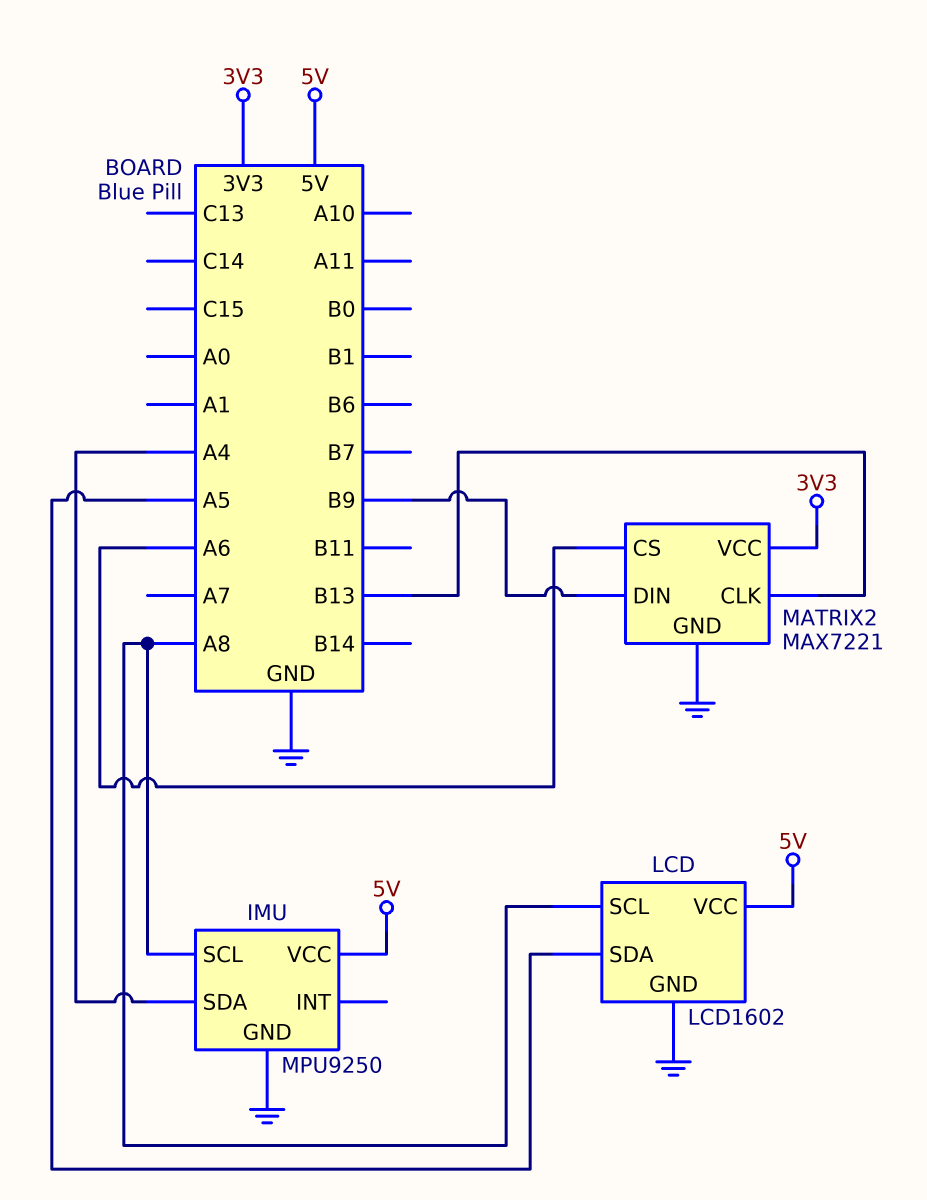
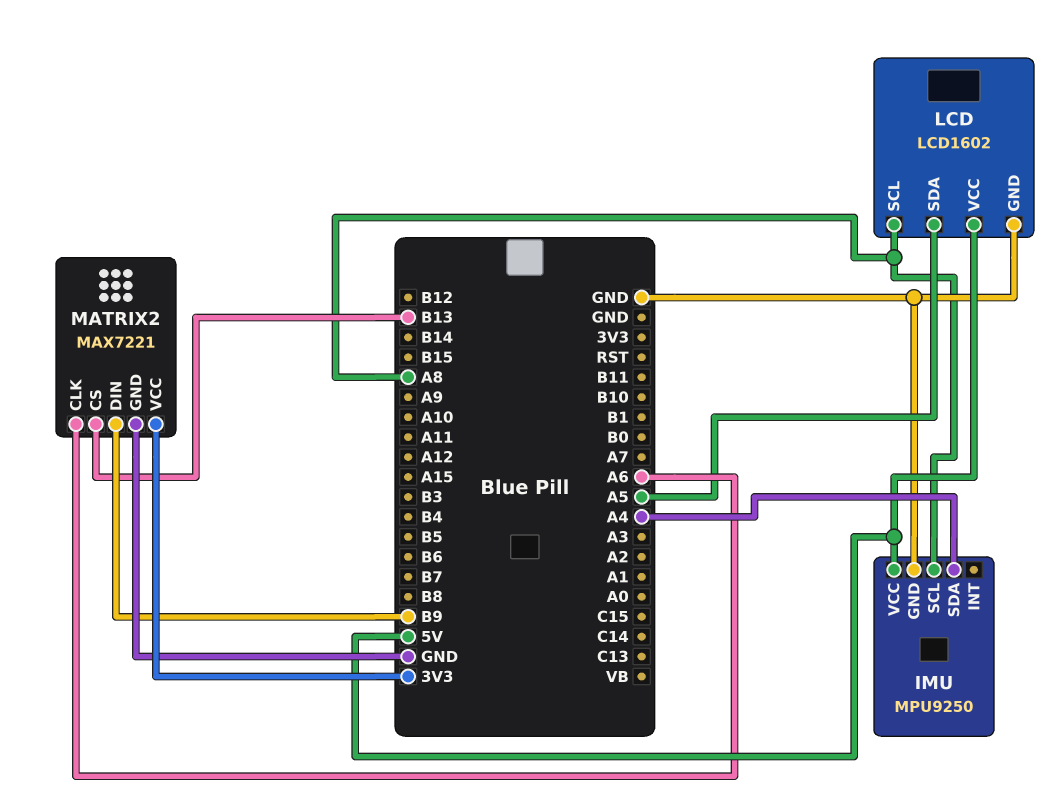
MATRIX2 pin CLK: B13 -> A6
MATRIX2 pin CS: A6 -> B13

